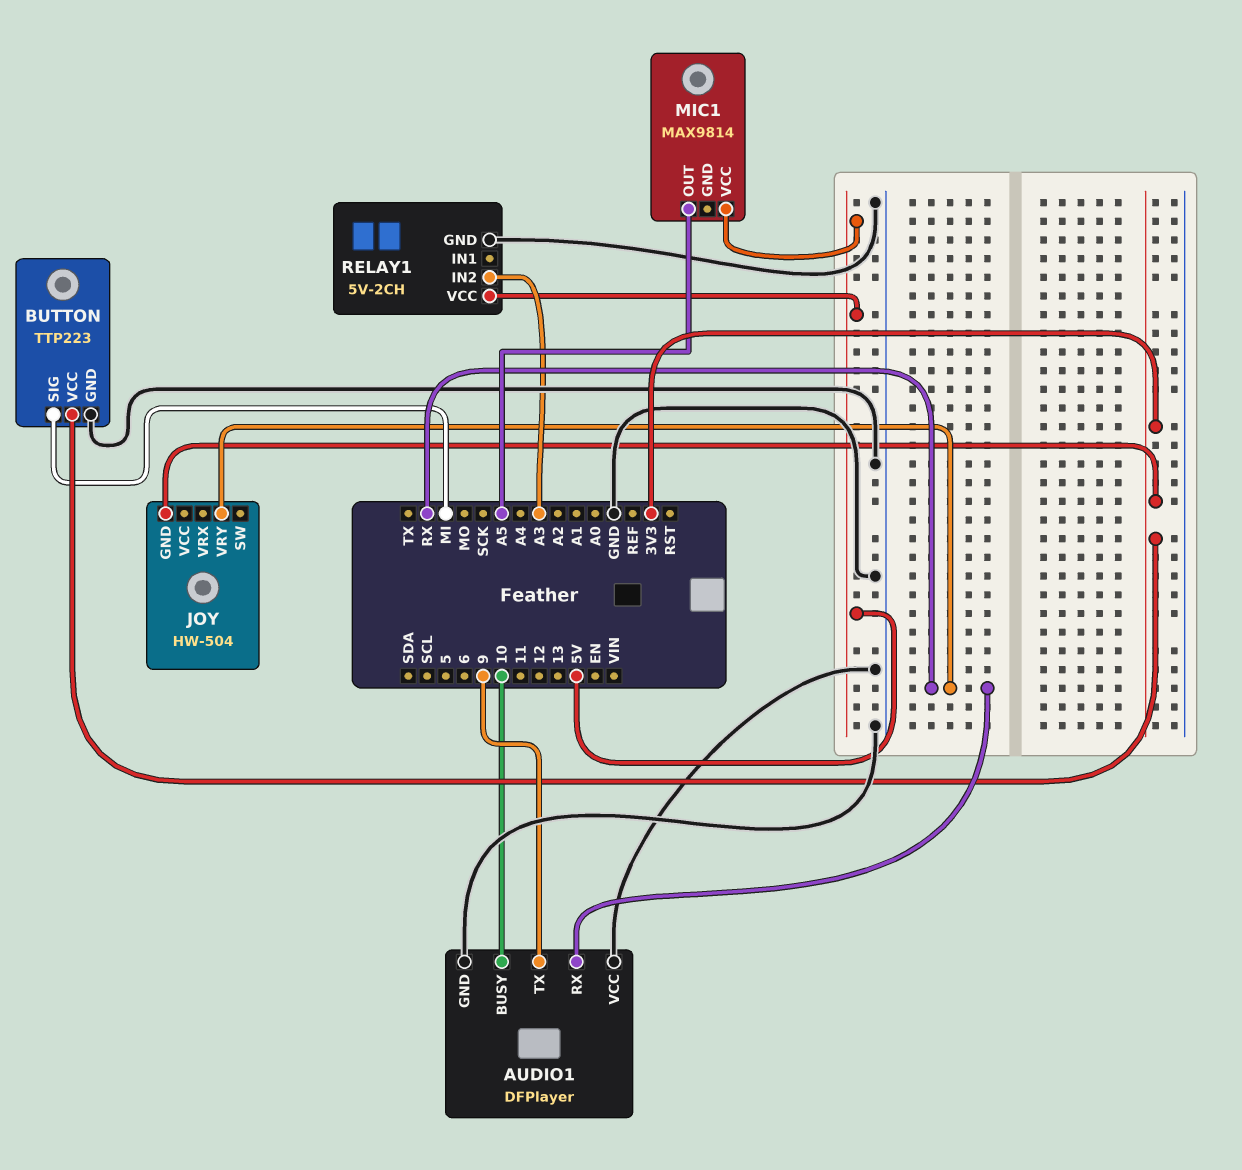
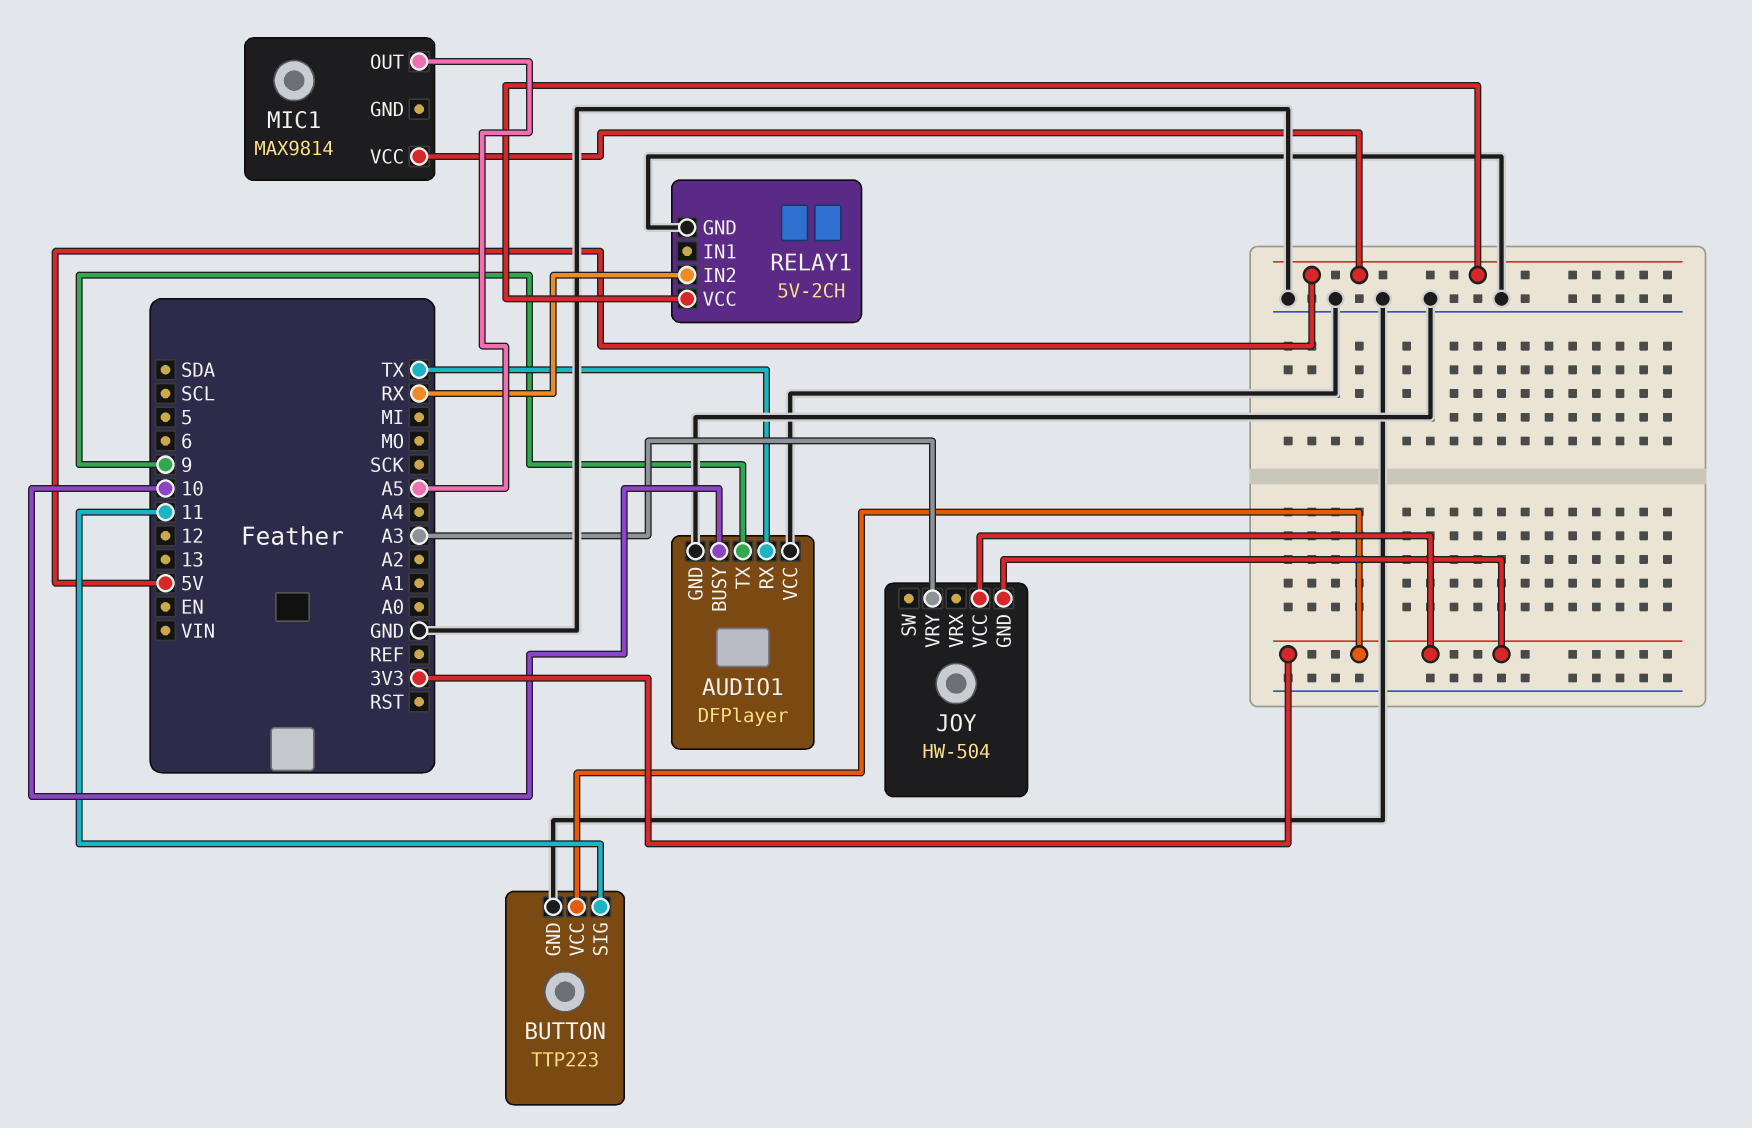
AUDIO1 pin RX: RX -> TX
BUTTON pin SIG: MI -> 11
JOY pin VCC: none -> 3V3
JOY pin VRY: RX -> A3
RELAY1 pin IN2: A3 -> RX

